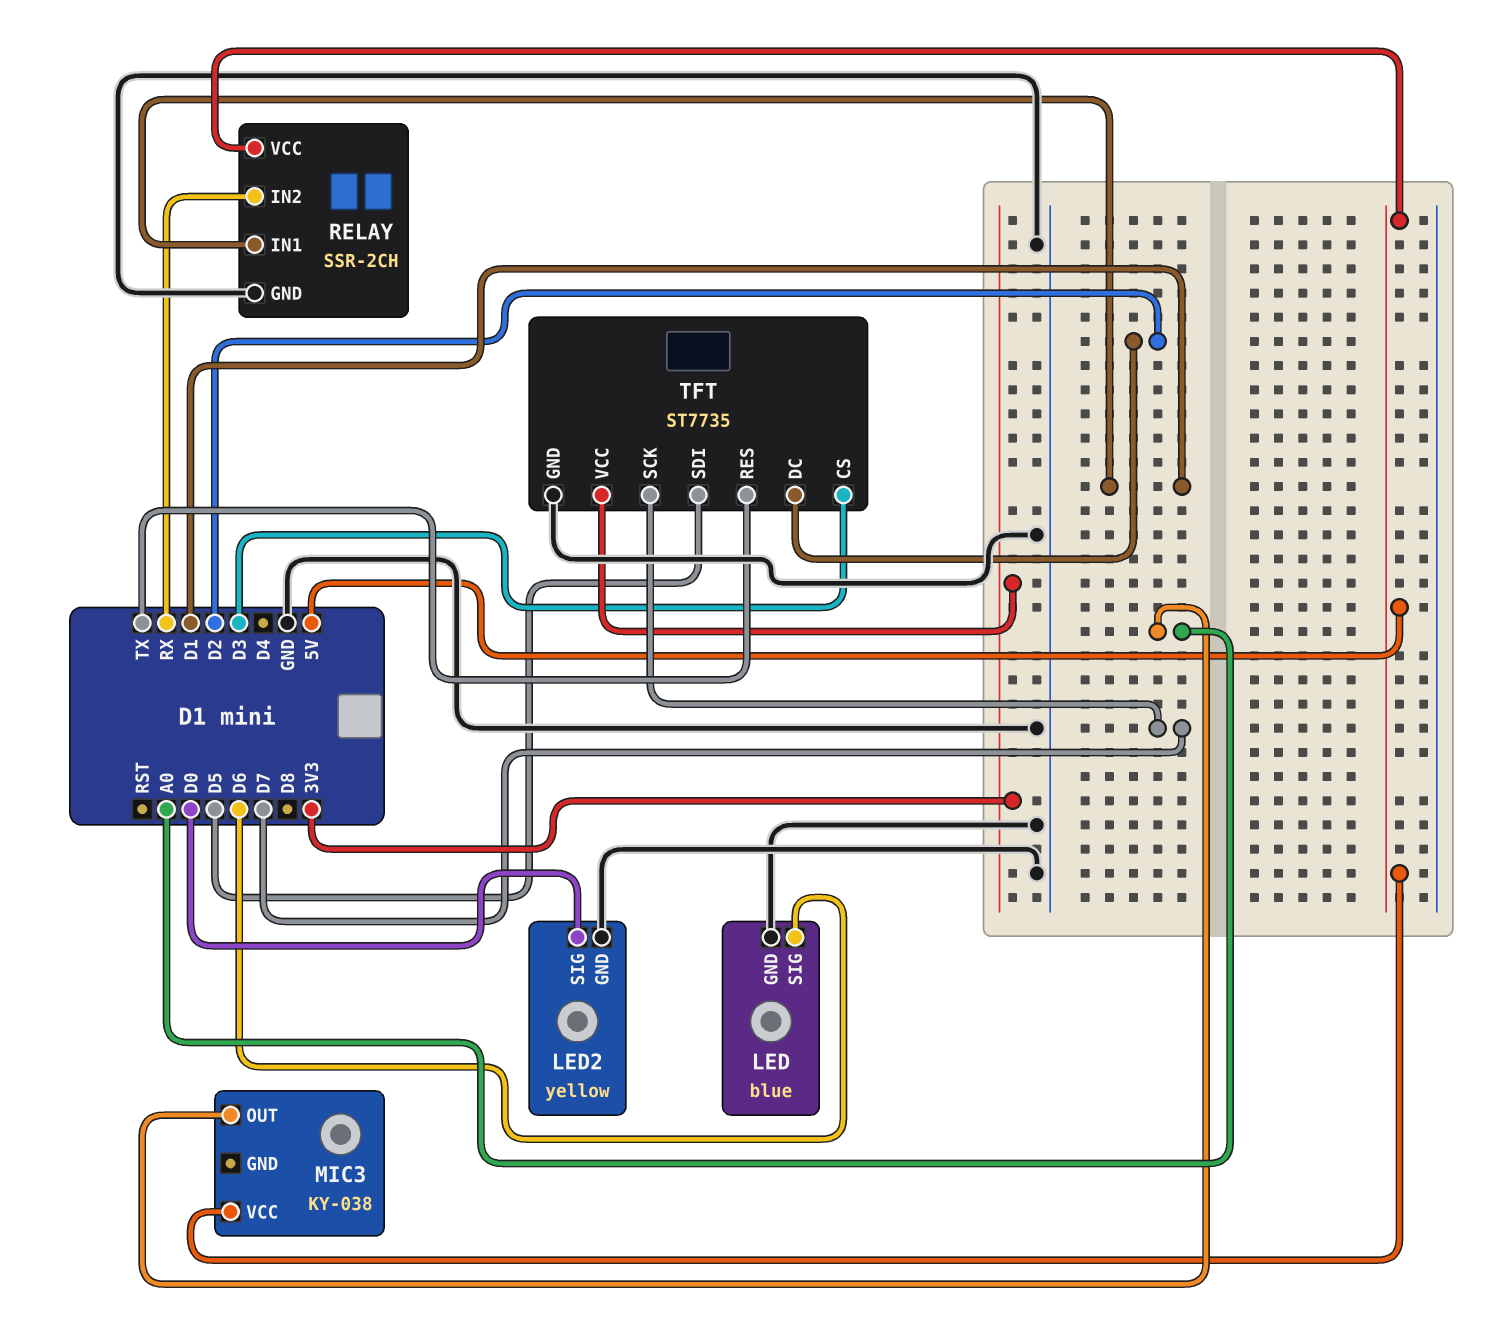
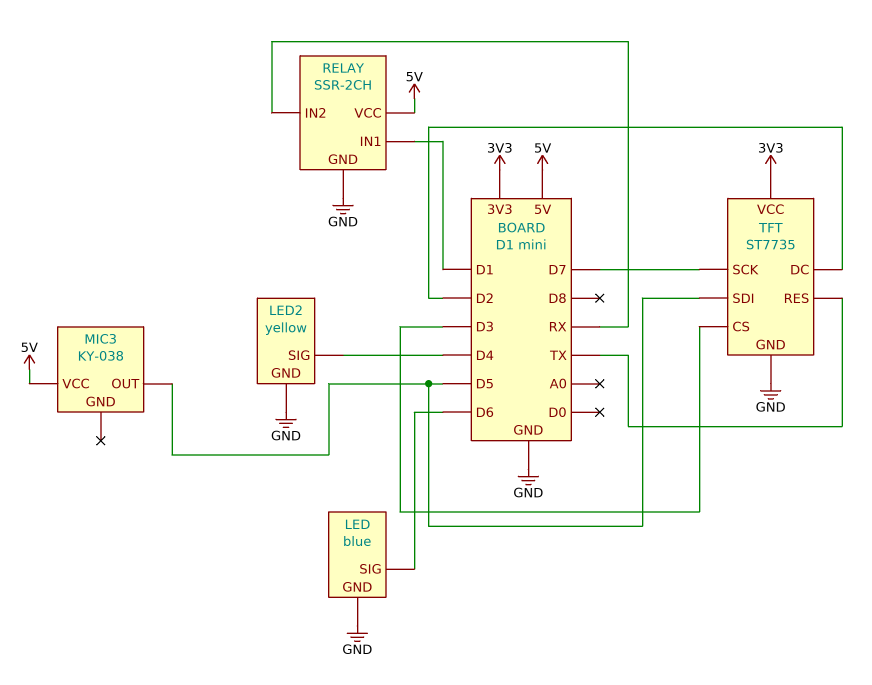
LED2 pin SIG: D0 -> D4
MIC3 pin OUT: A0 -> D5

